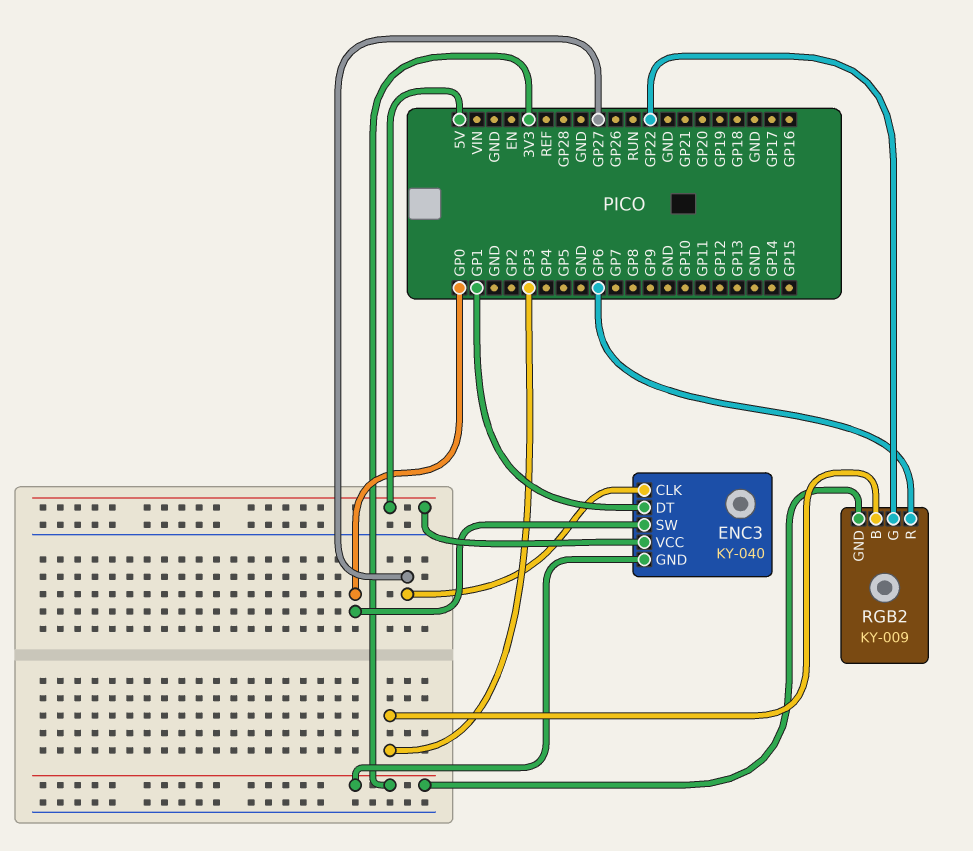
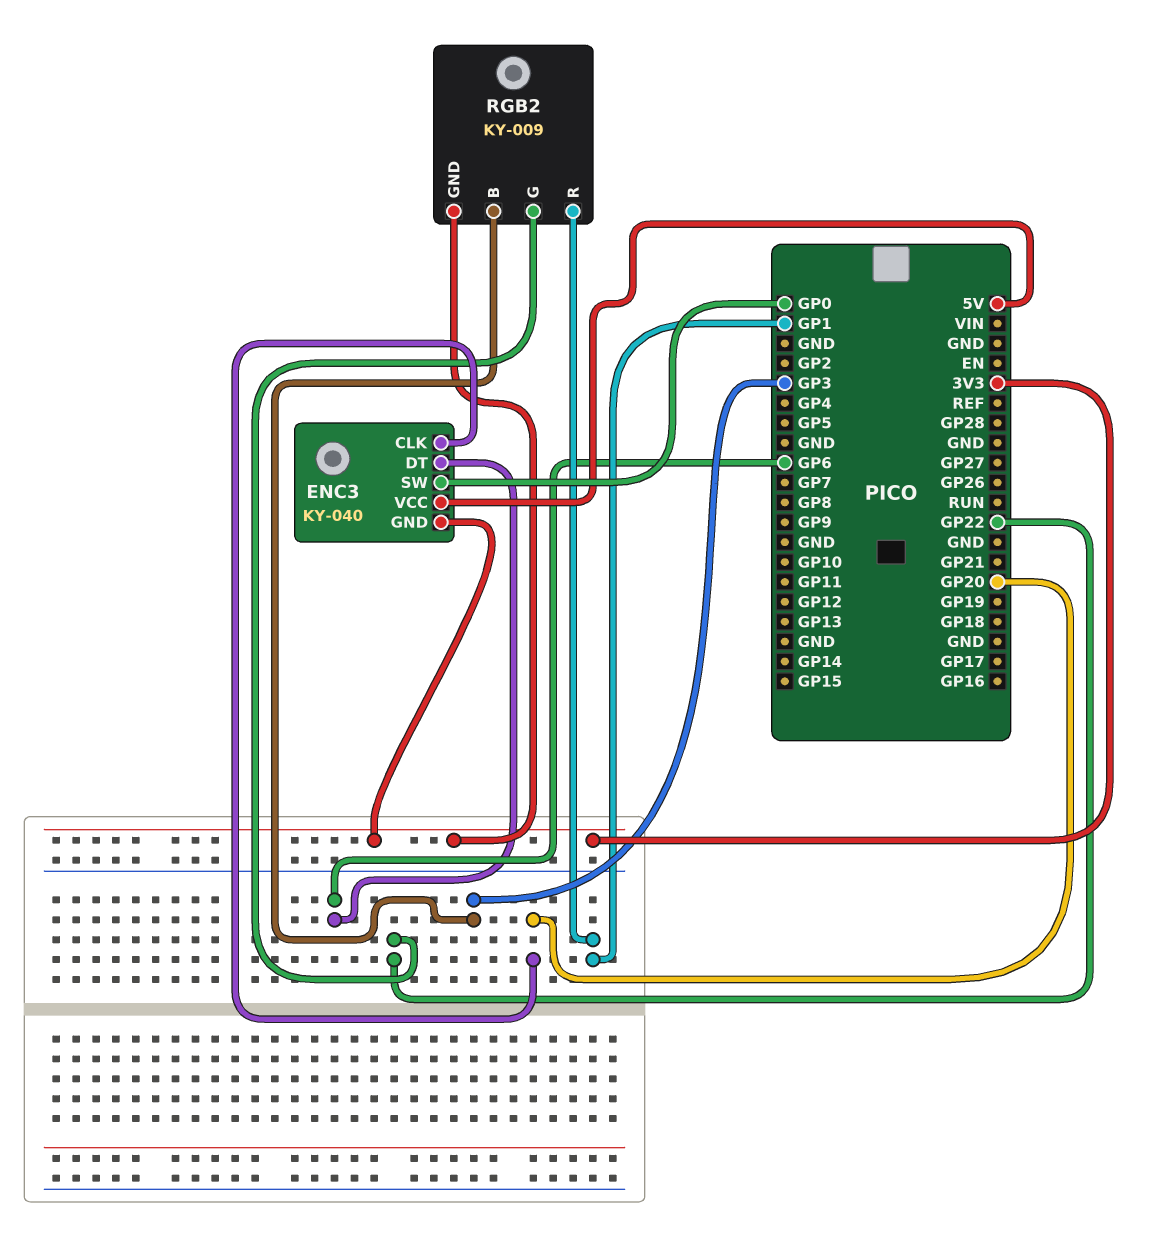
ENC3 pin CLK: GP27 -> GP20
ENC3 pin DT: GP1 -> GP6
RGB2 pin R: GP6 -> GP1

